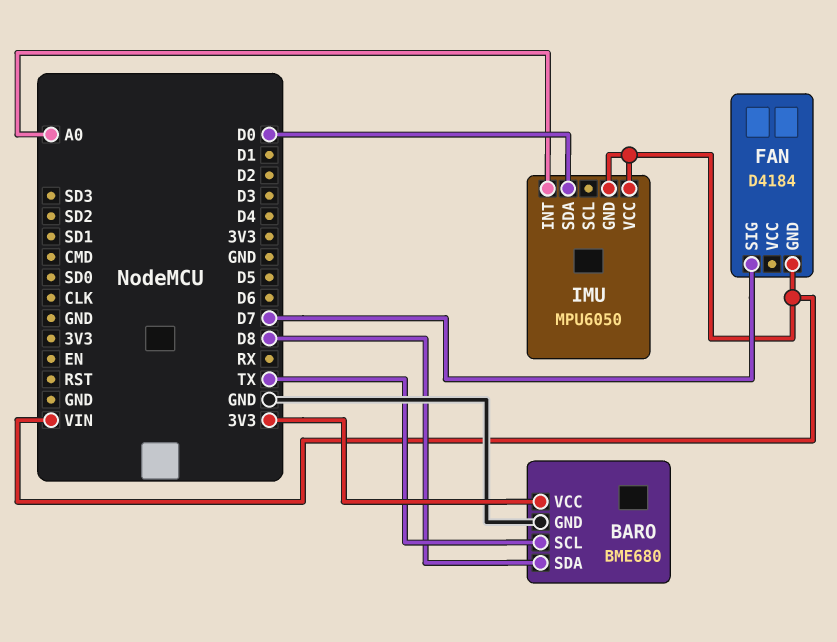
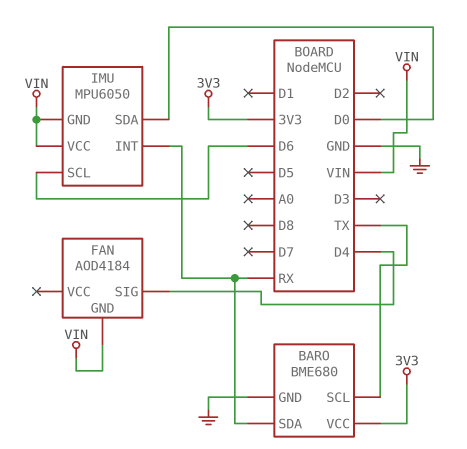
BARO pin SDA: D8 -> RX
FAN: D4184 -> AOD4184
FAN pin SIG: D7 -> D4
IMU pin INT: A0 -> RX
IMU pin SCL: none -> D6

